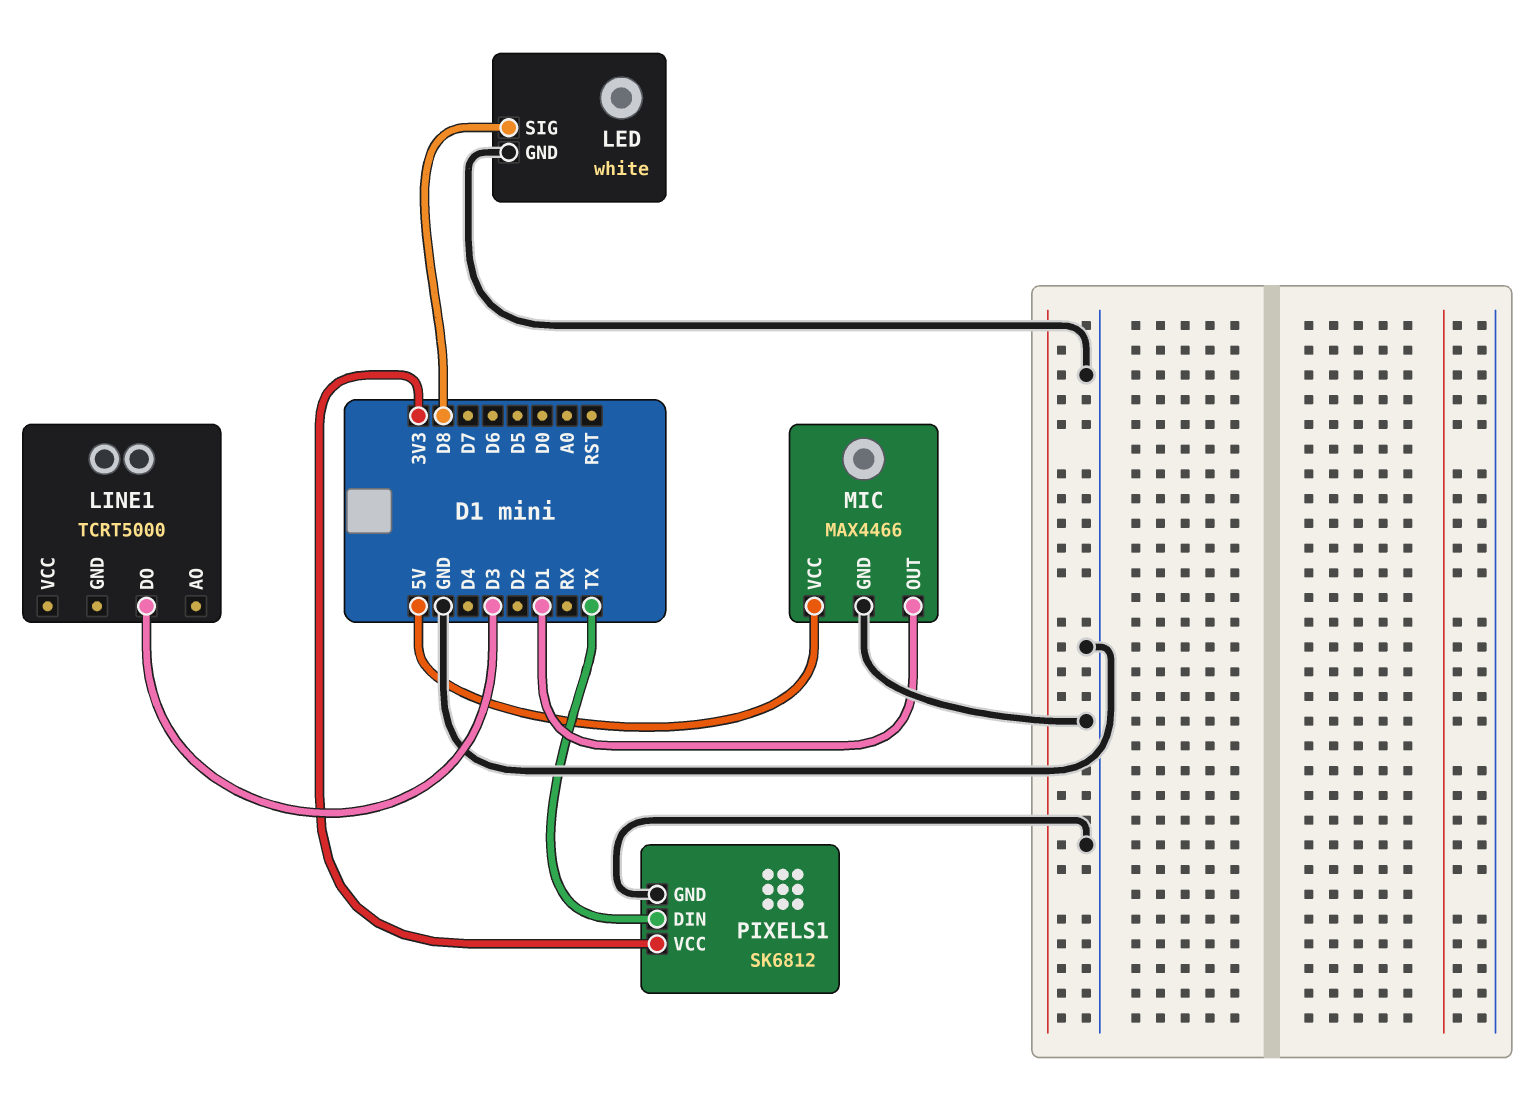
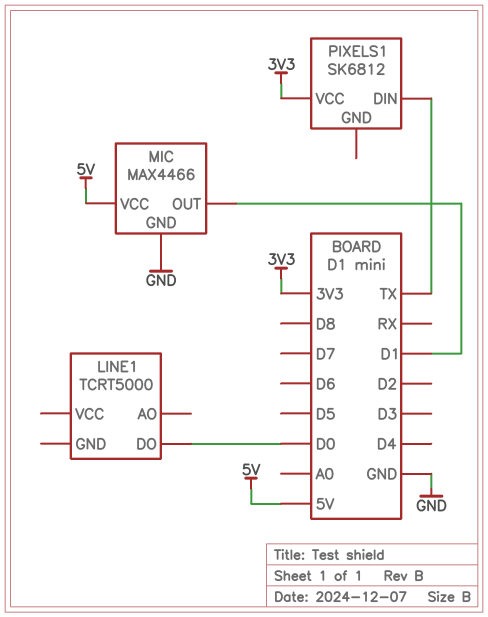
LED: white -> none
LED pin GND: GND -> none
LED pin SIG: D8 -> none
LINE1 pin DO: D3 -> D0
PIXELS1 pin GND: GND -> none

